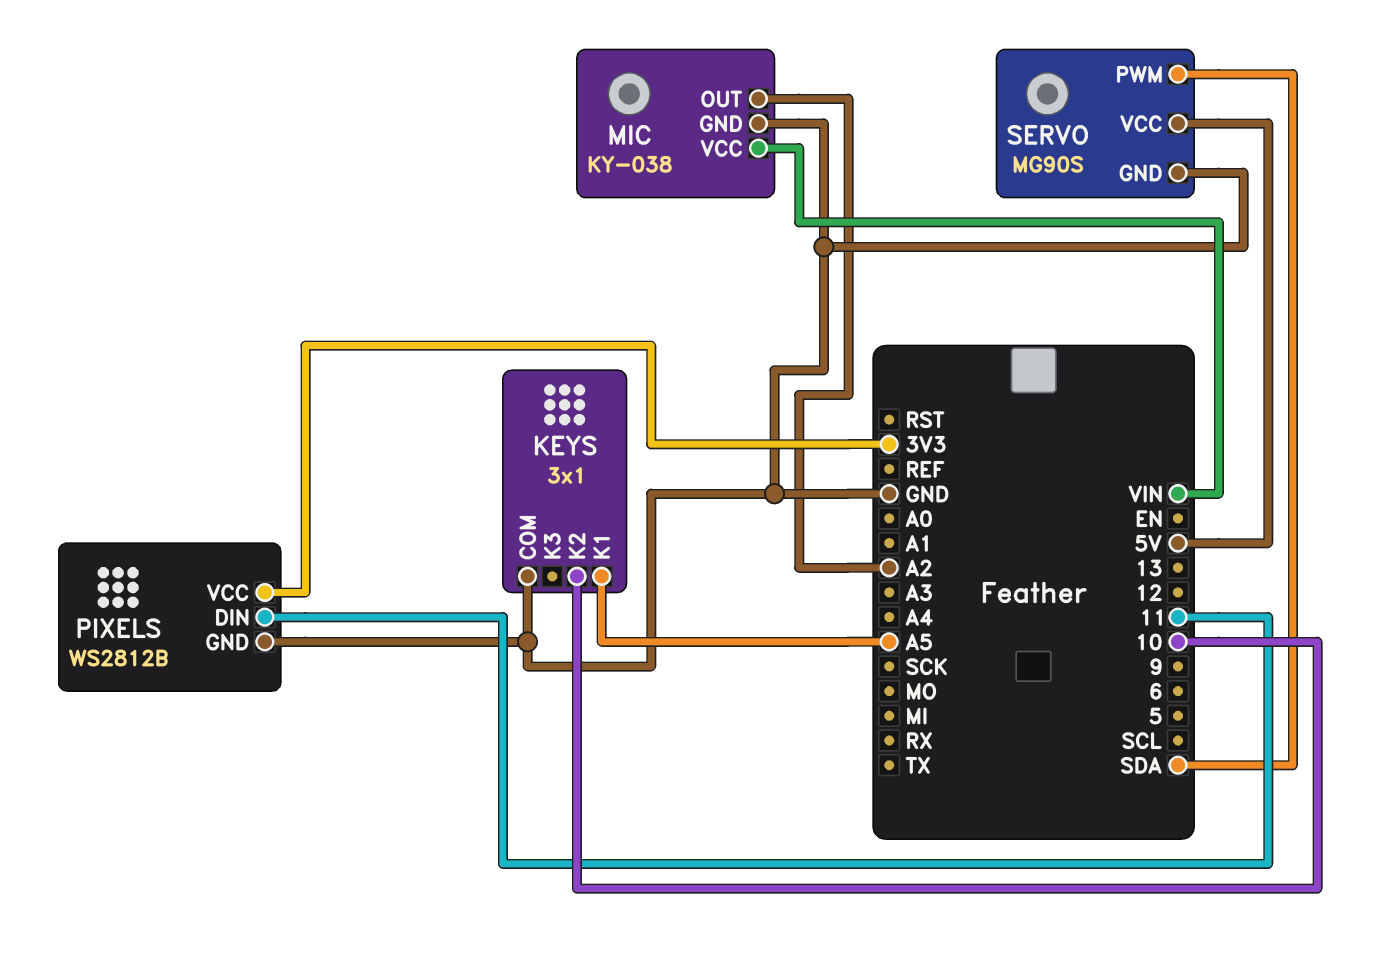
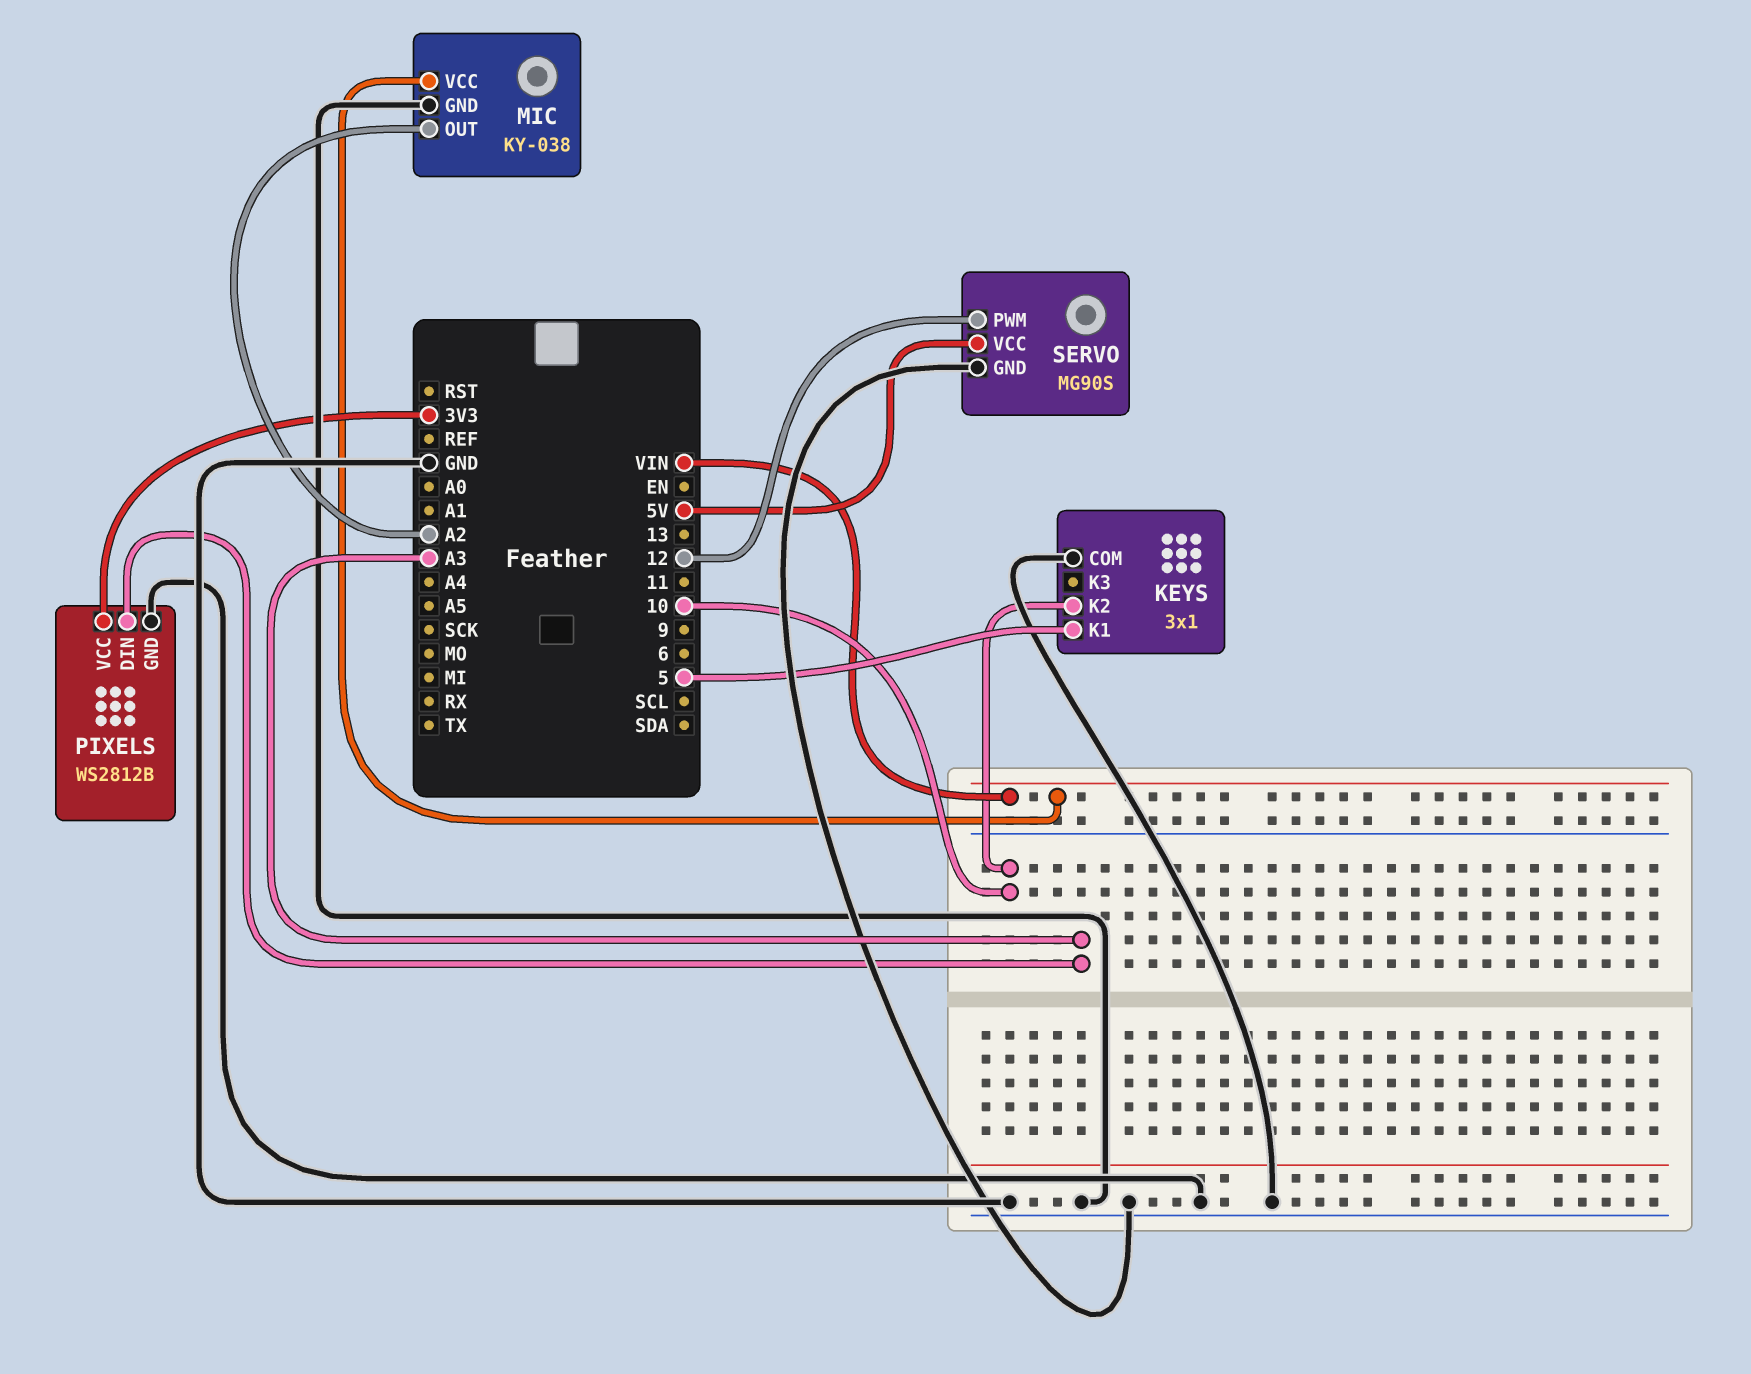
KEYS pin K1: A5 -> 5
PIXELS pin DIN: 11 -> A3
SERVO pin PWM: SDA -> 12

